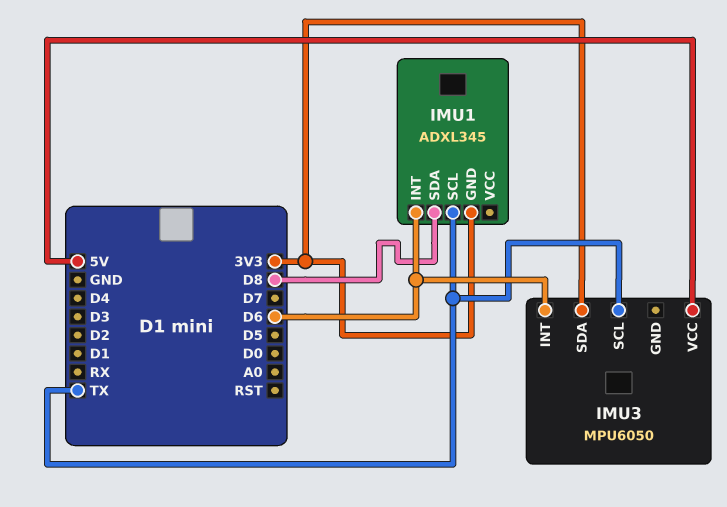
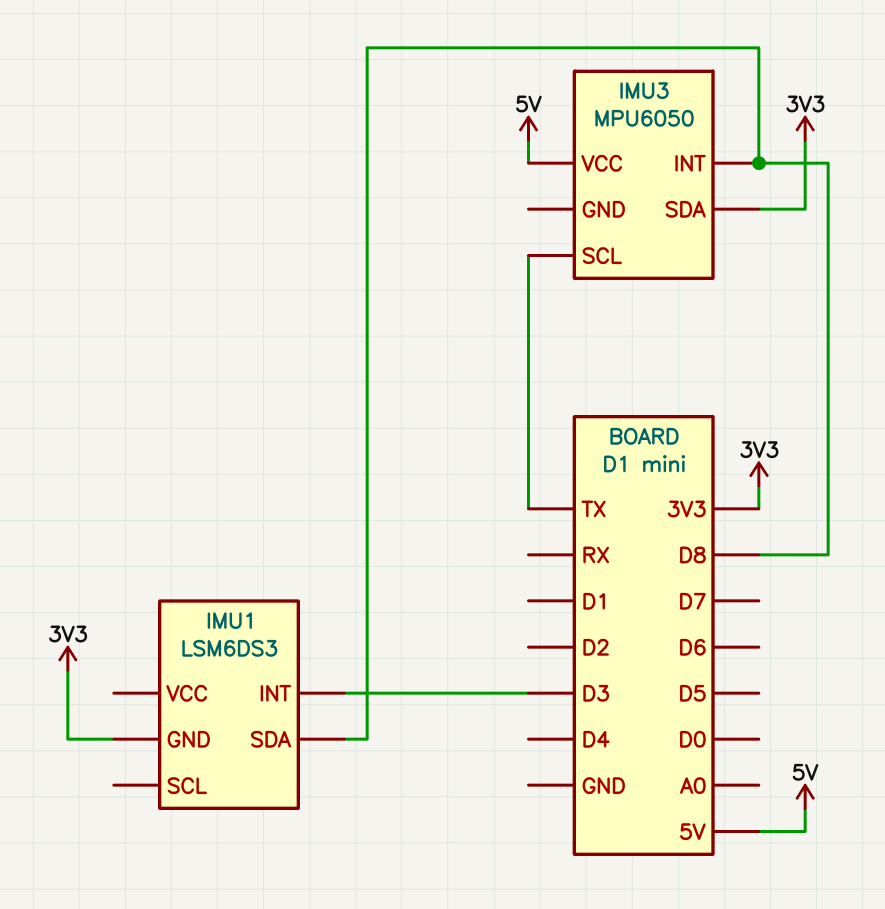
IMU1: ADXL345 -> LSM6DS3
IMU1 pin INT: D6 -> D3
IMU1 pin SCL: TX -> none
IMU3 pin INT: D6 -> D8

